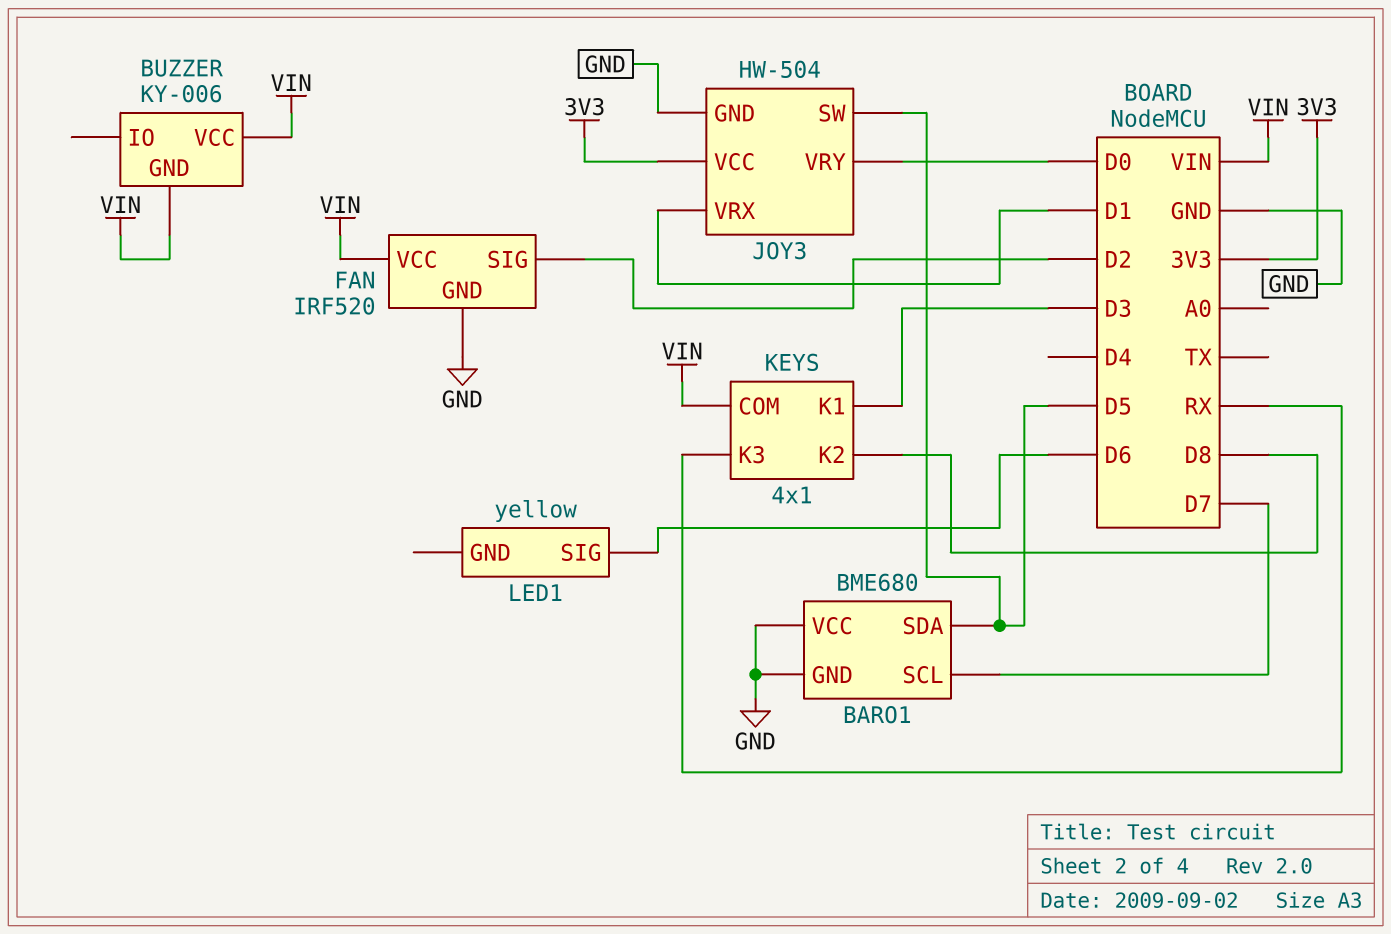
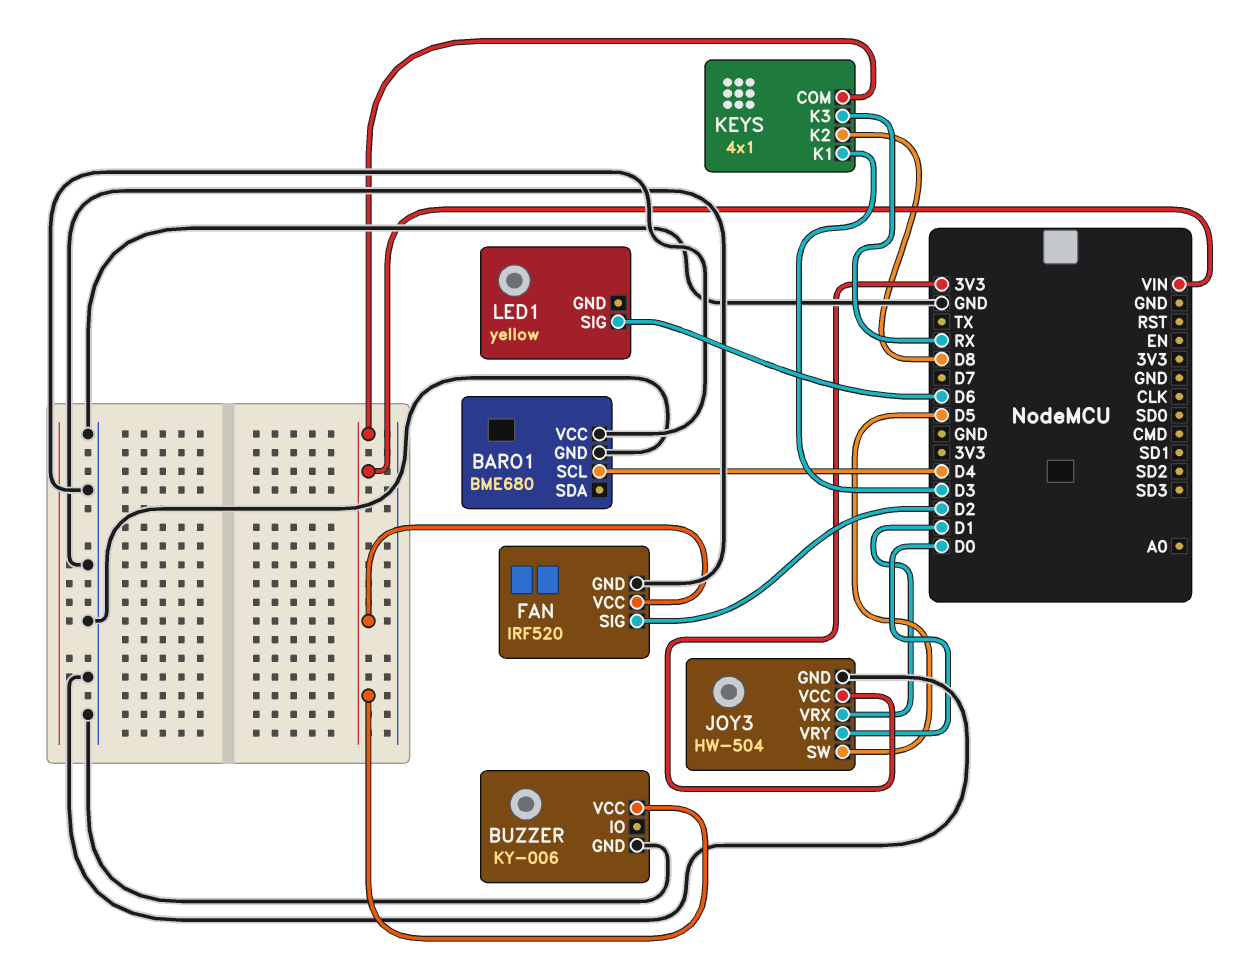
BARO1 pin SCL: D7 -> D4
BARO1 pin SDA: D5 -> none
BUZZER pin GND: VIN -> GND

